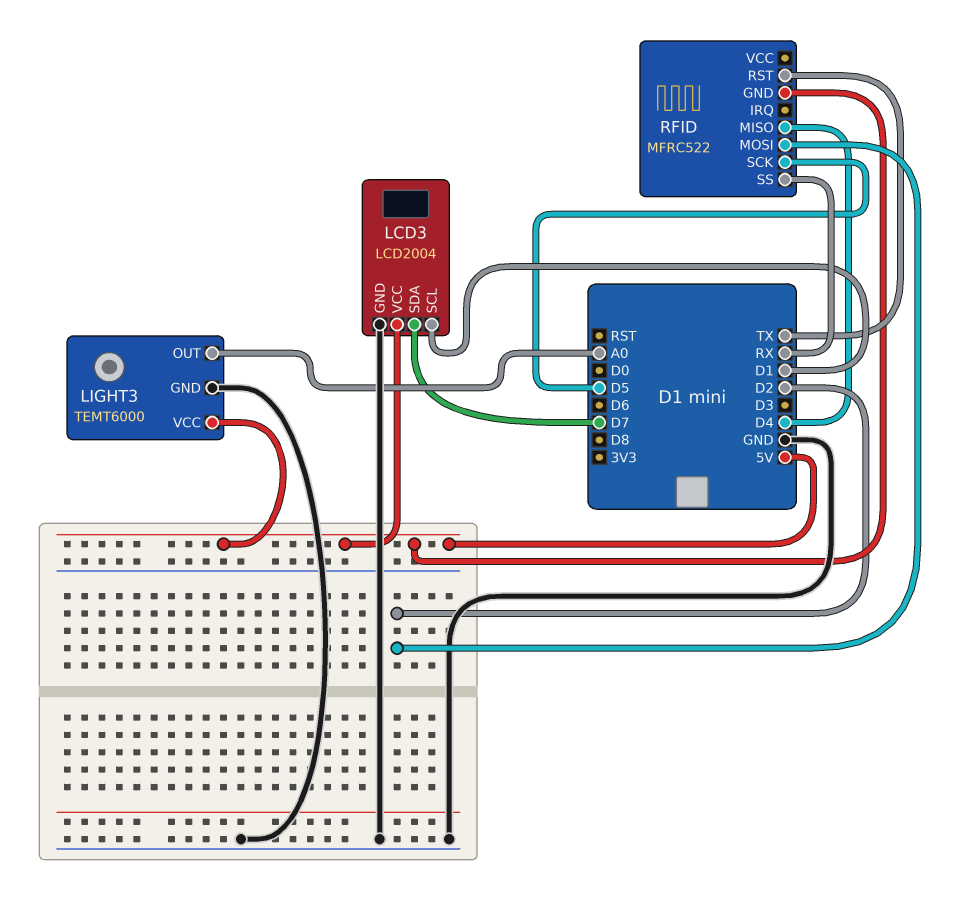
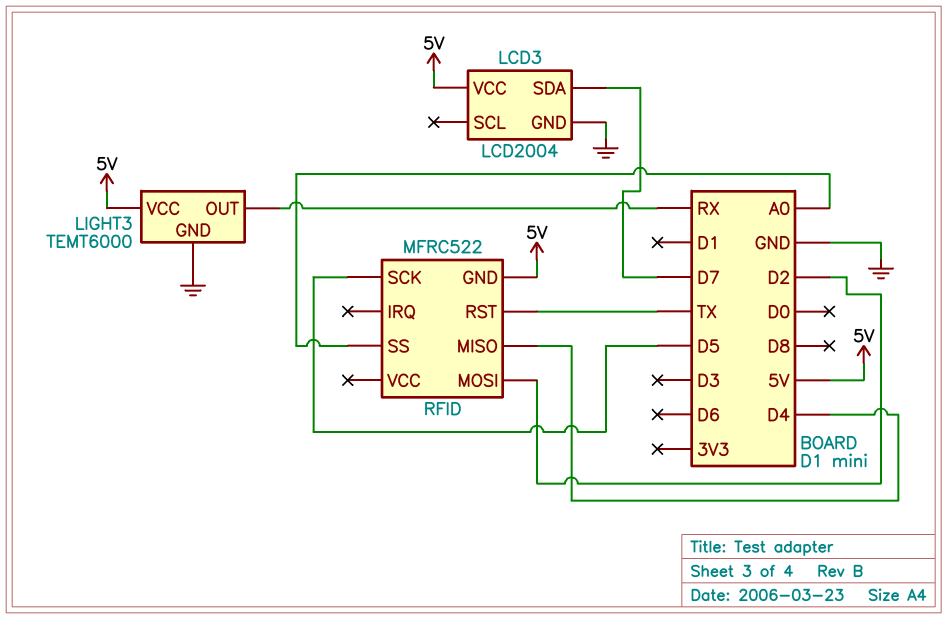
LCD3 pin SCL: D1 -> none
LIGHT3 pin OUT: A0 -> RX
RFID pin SS: RX -> A0

